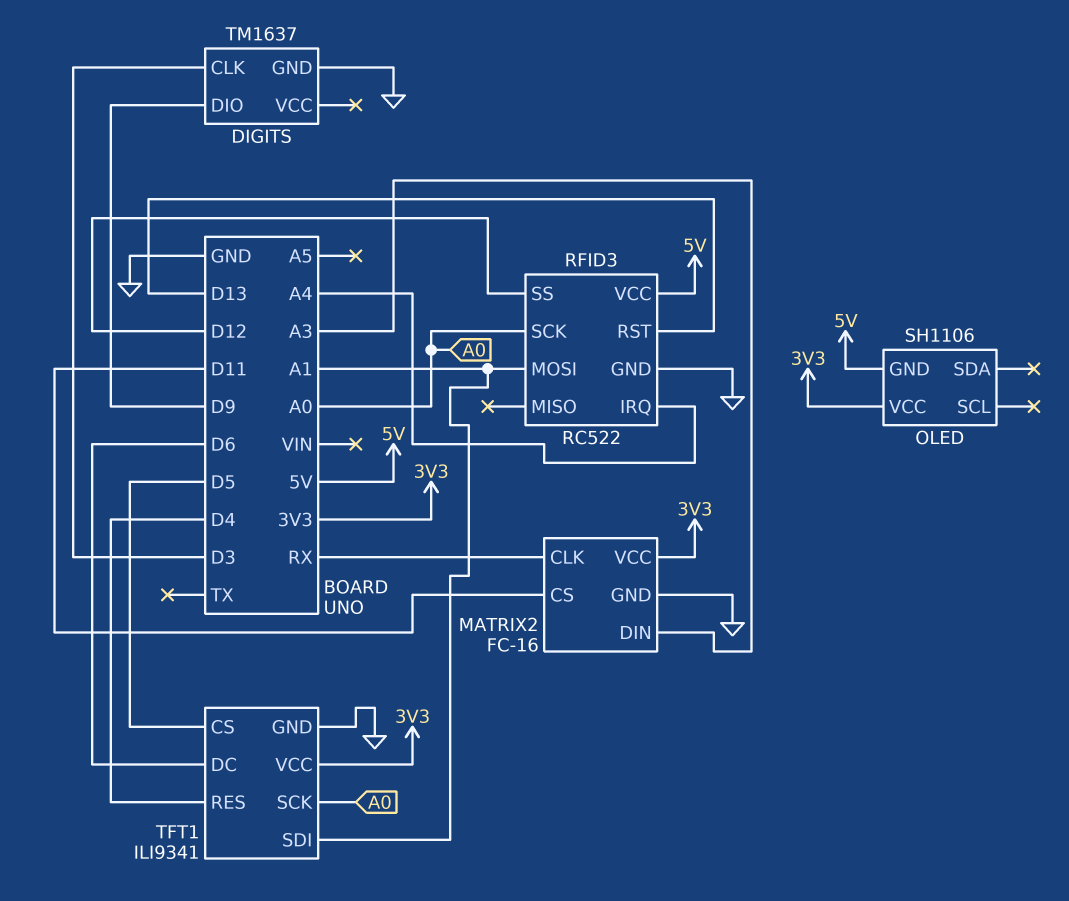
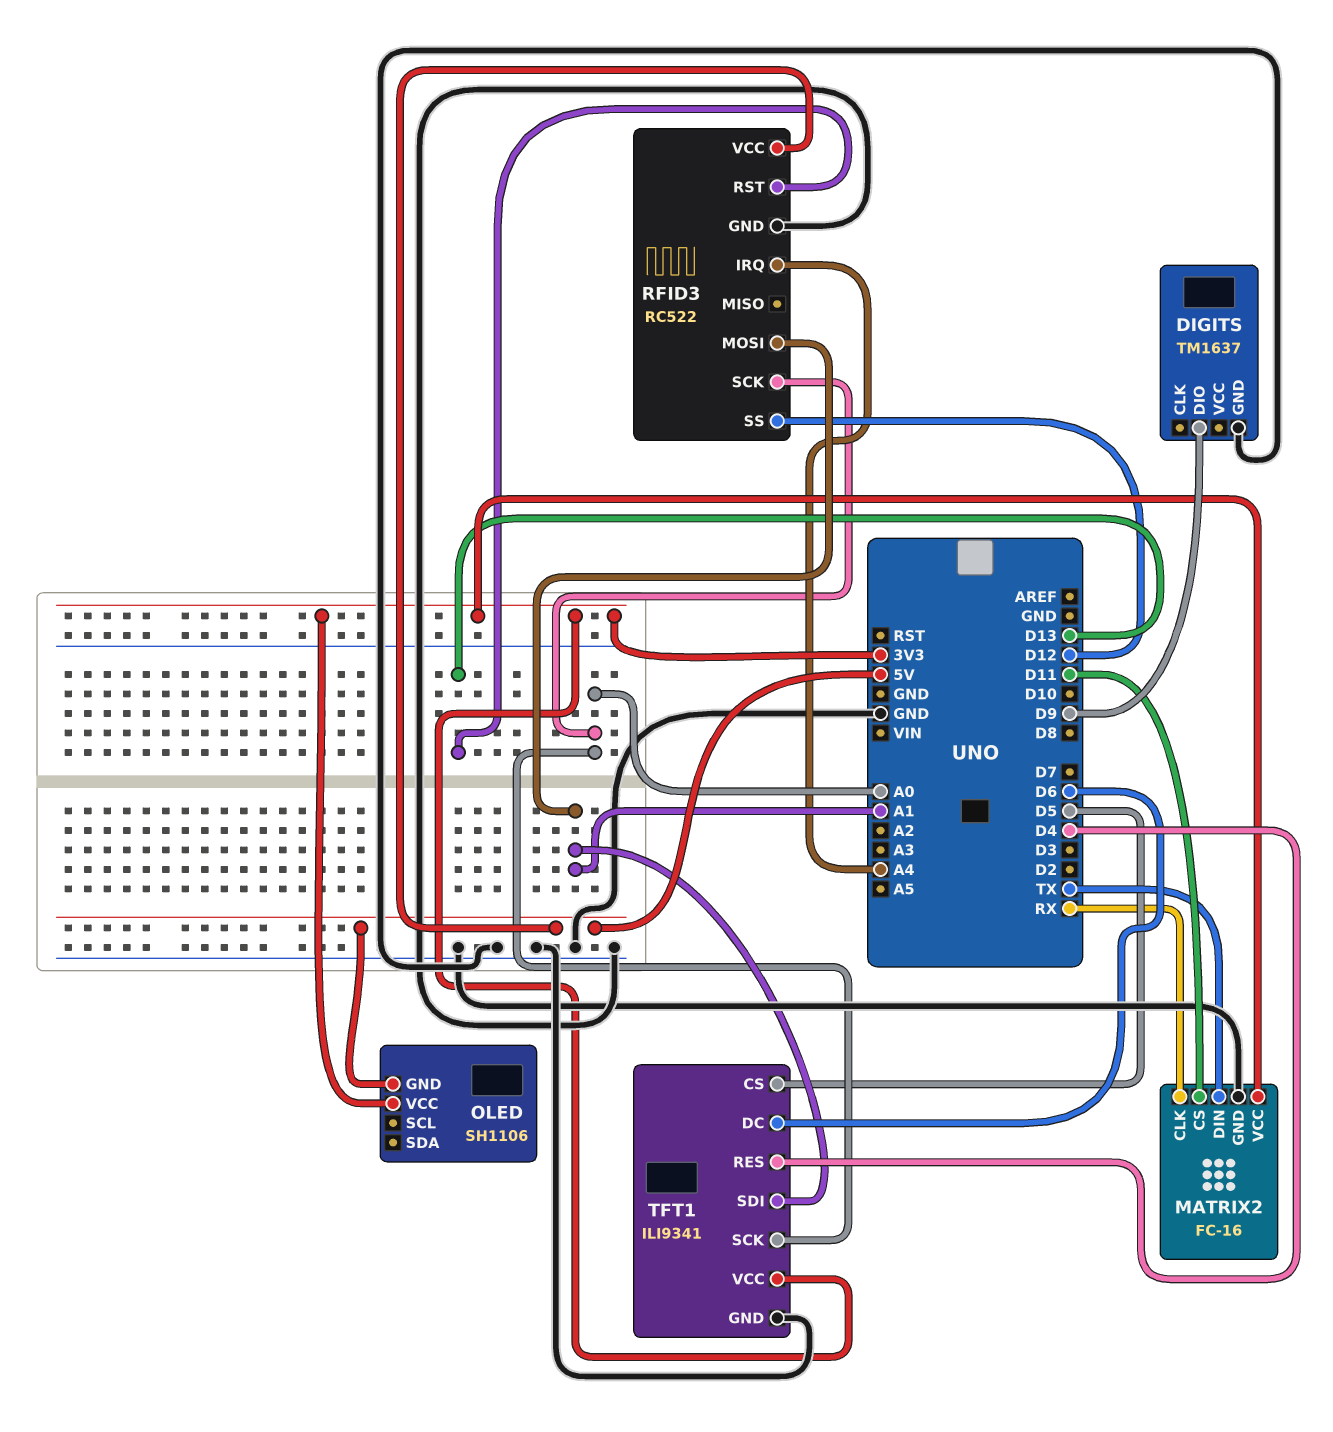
DIGITS pin CLK: D3 -> none
MATRIX2 pin DIN: A3 -> TX

